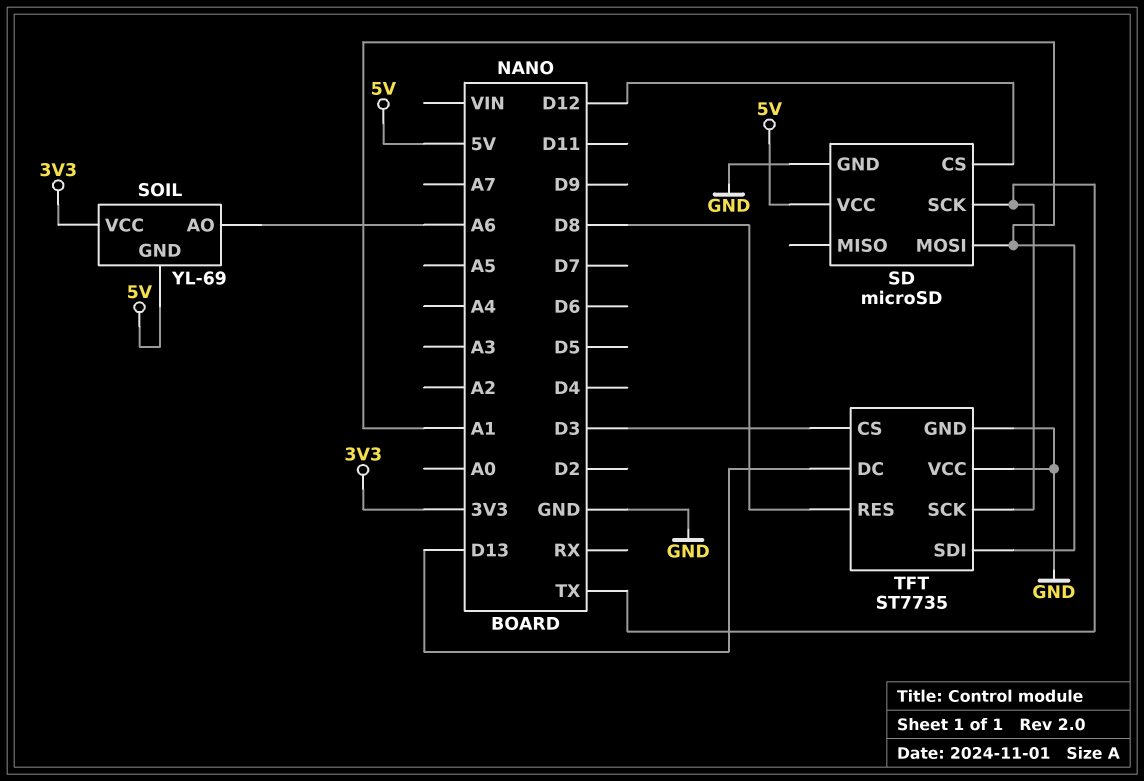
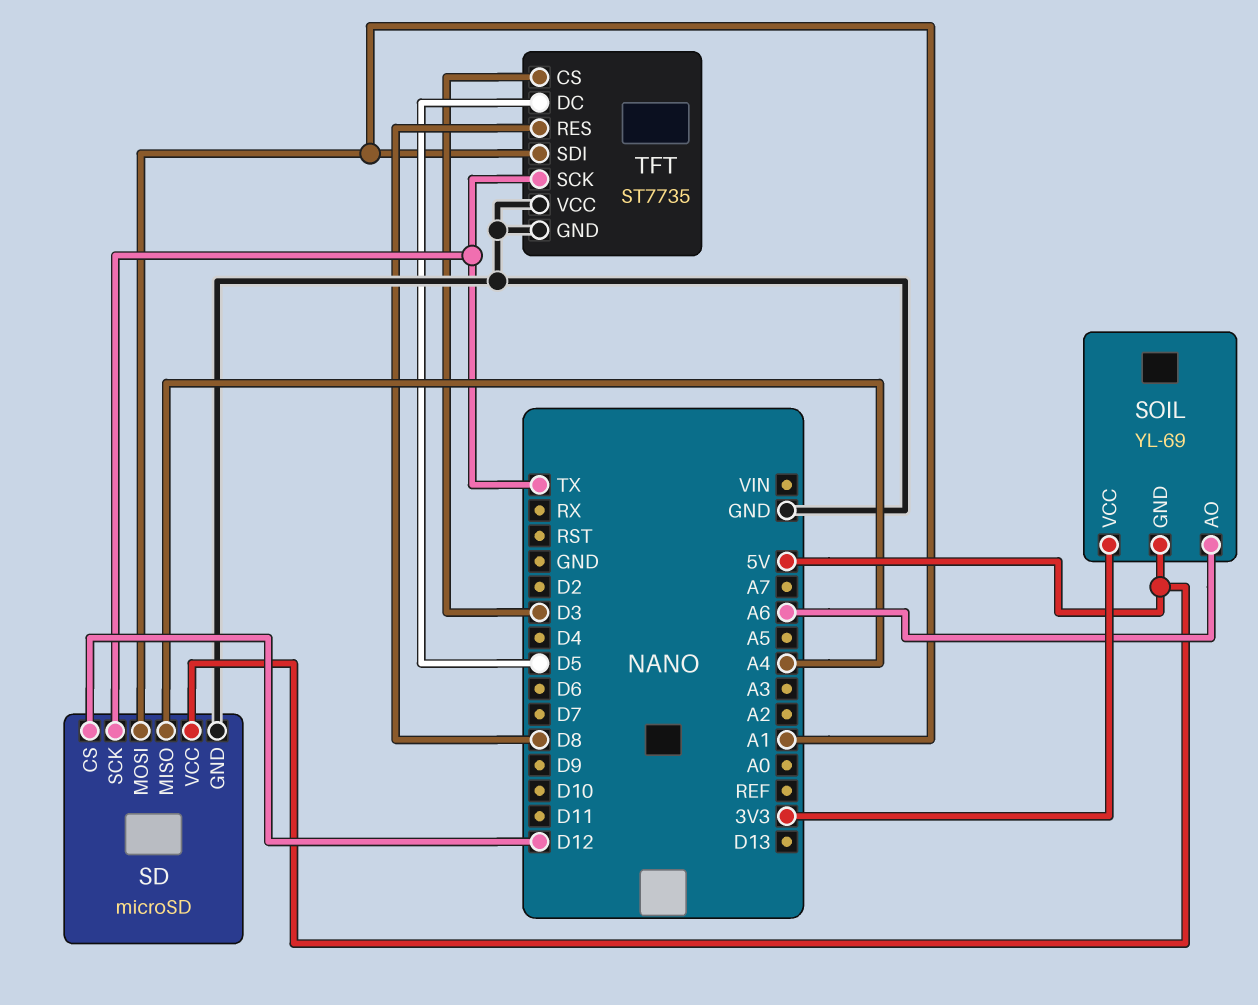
SD pin MISO: none -> A4
TFT pin DC: D13 -> D5

